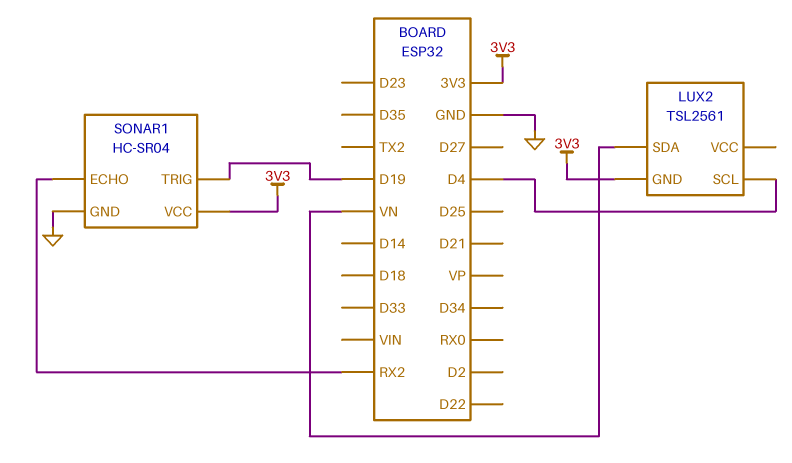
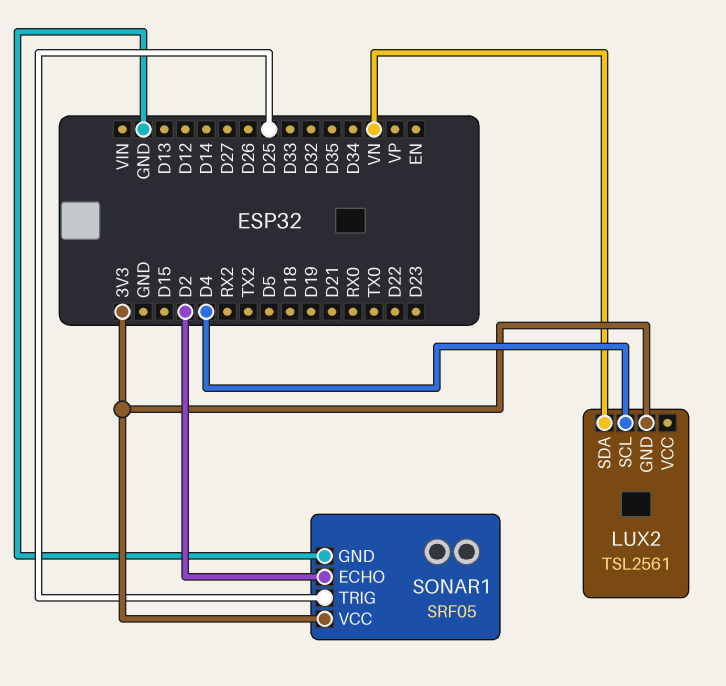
SONAR1: HC-SR04 -> SRF05
SONAR1 pin ECHO: RX2 -> D2
SONAR1 pin TRIG: D19 -> D25

